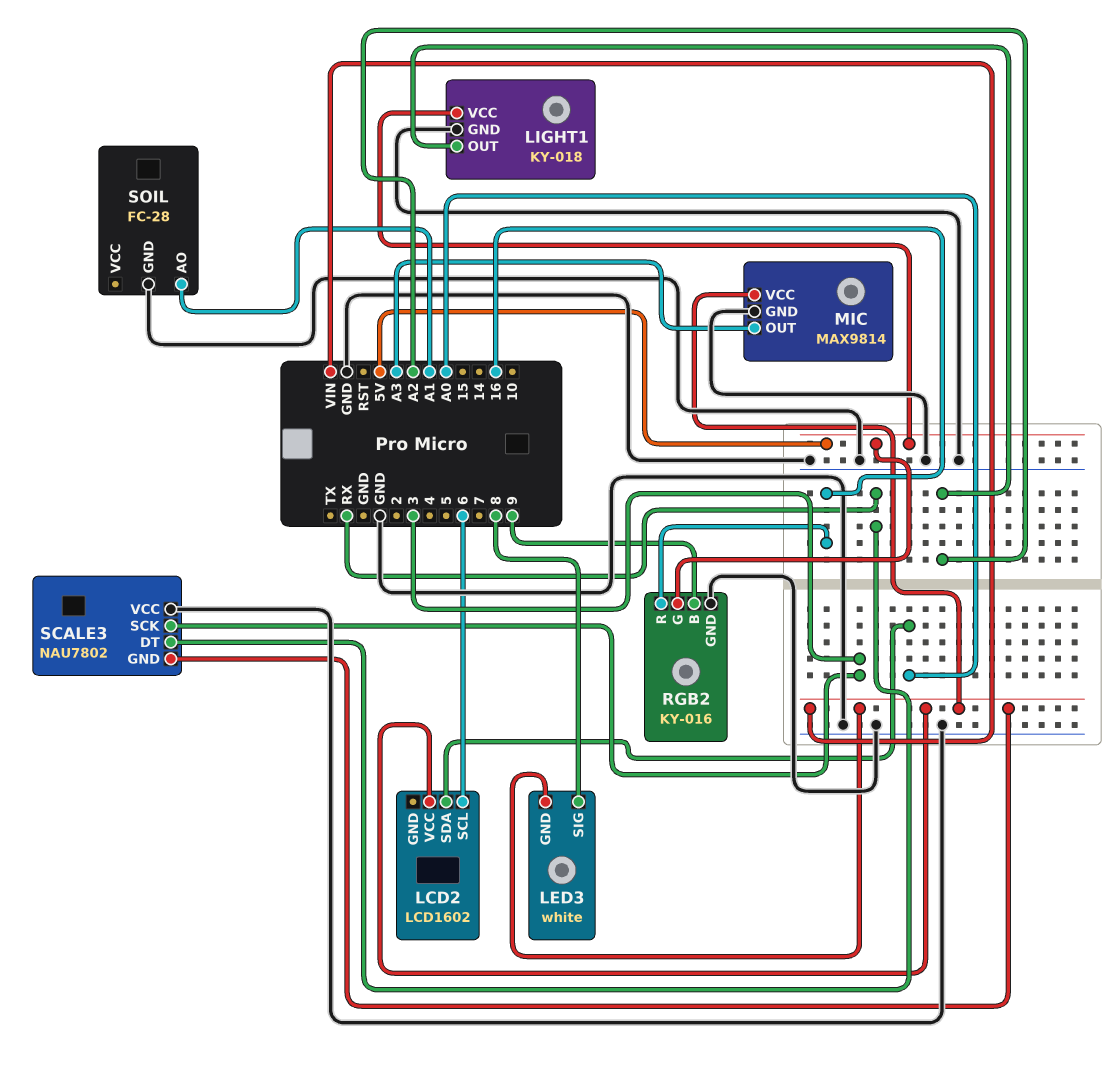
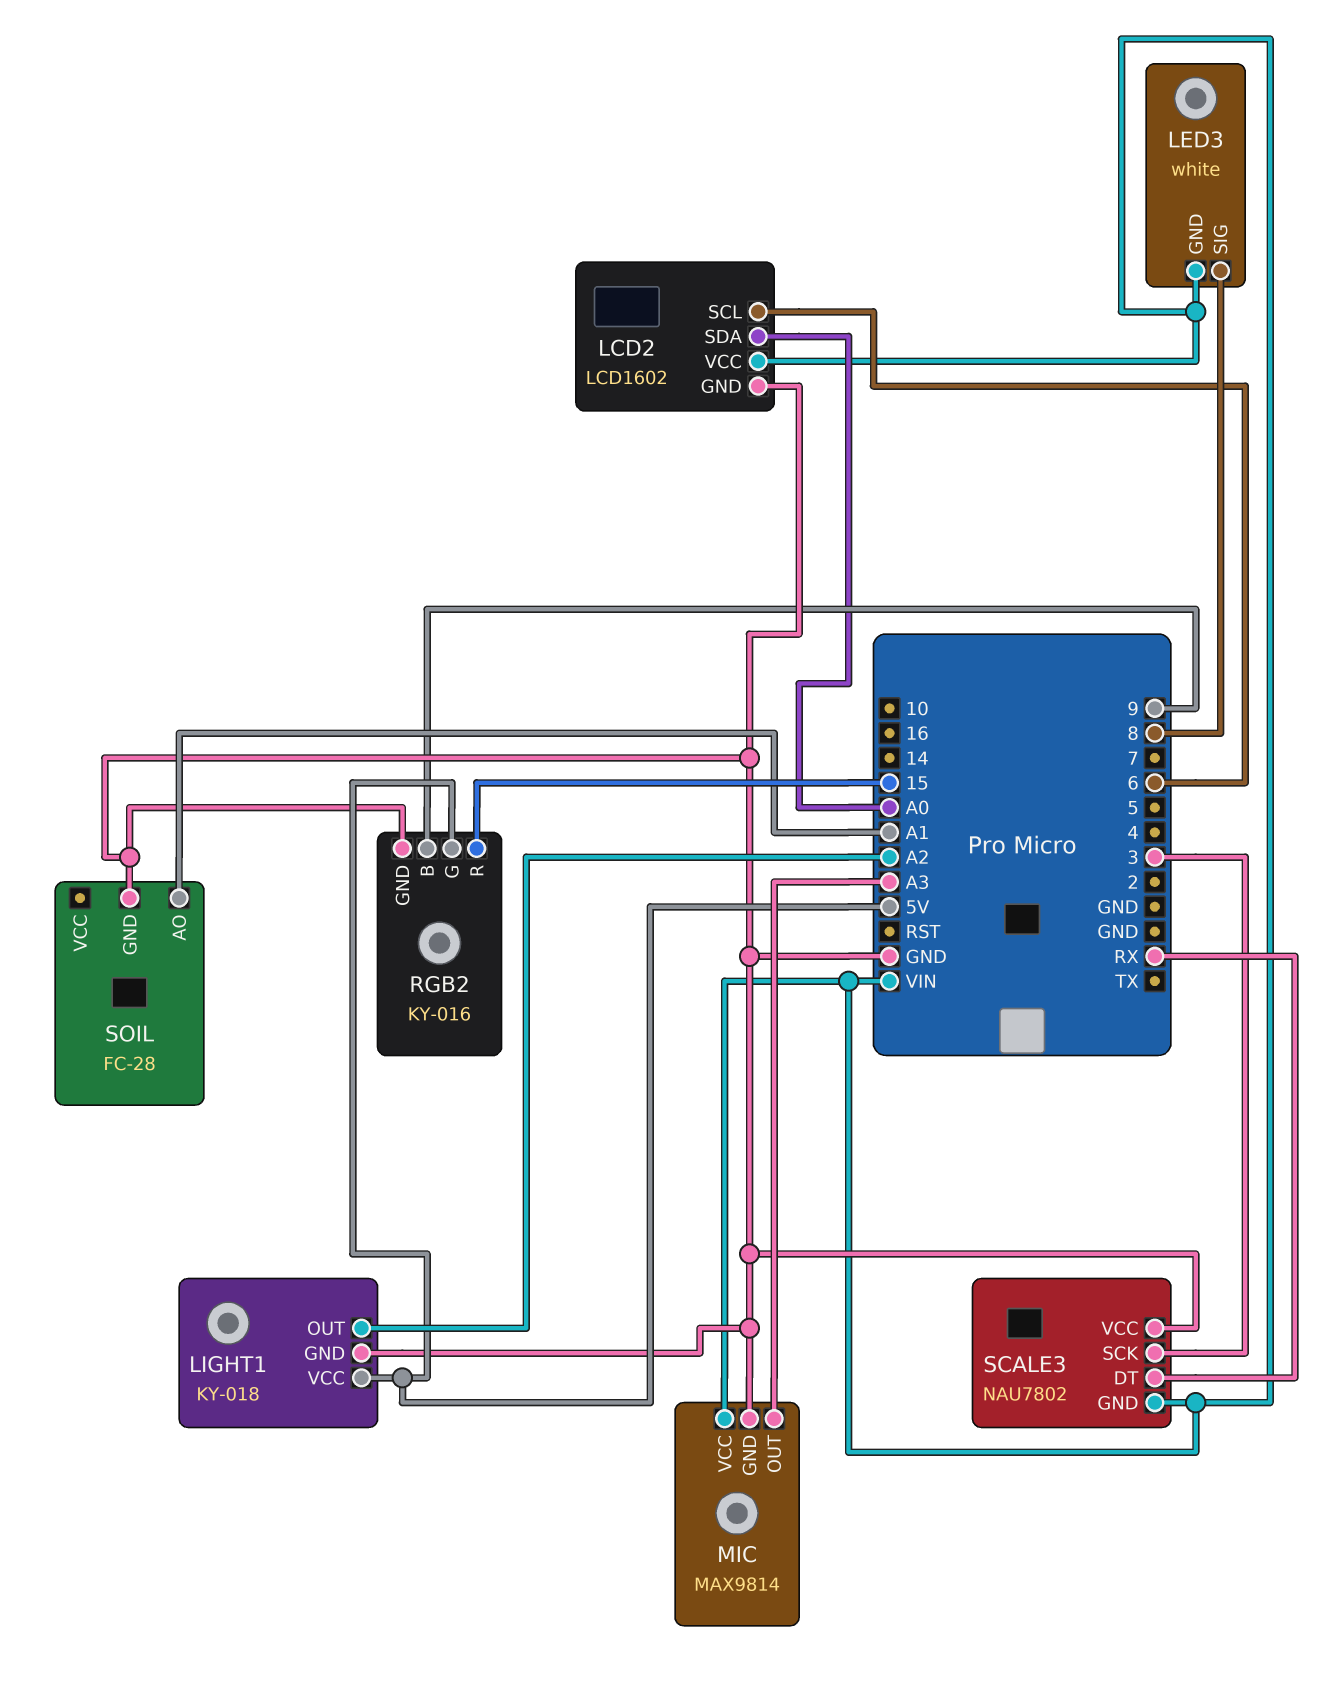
LCD2 pin GND: none -> GND
RGB2 pin R: 16 -> 15

